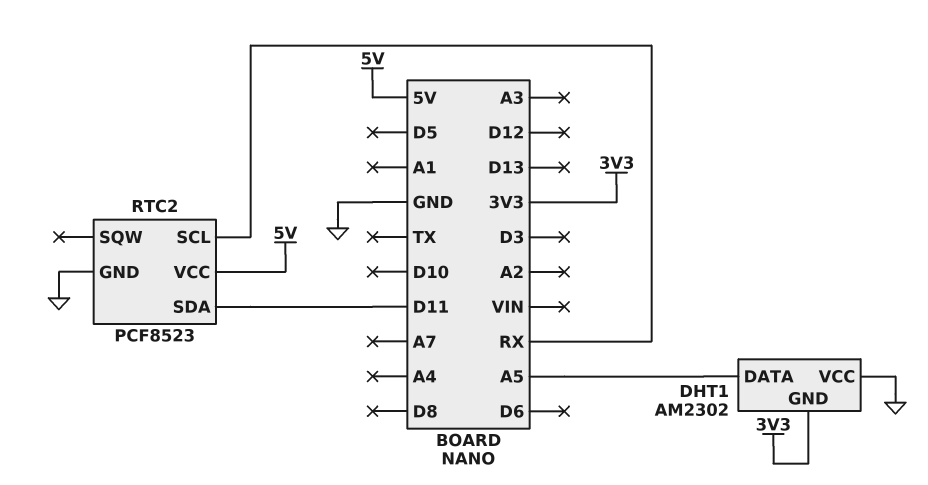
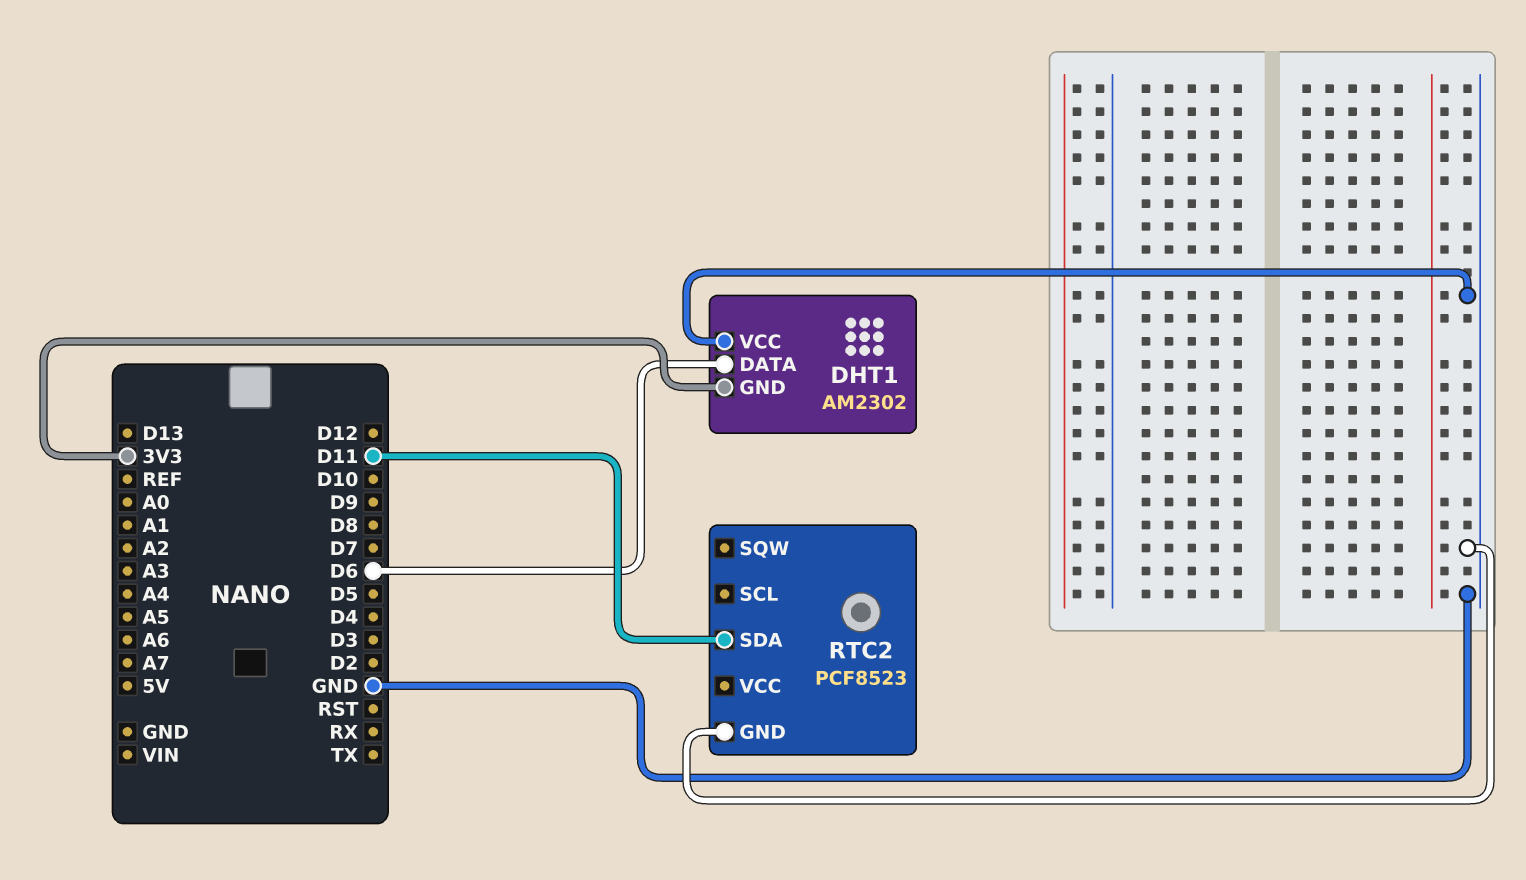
DHT1 pin DATA: A5 -> D6
RTC2 pin SCL: RX -> none
RTC2 pin VCC: 5V -> none

